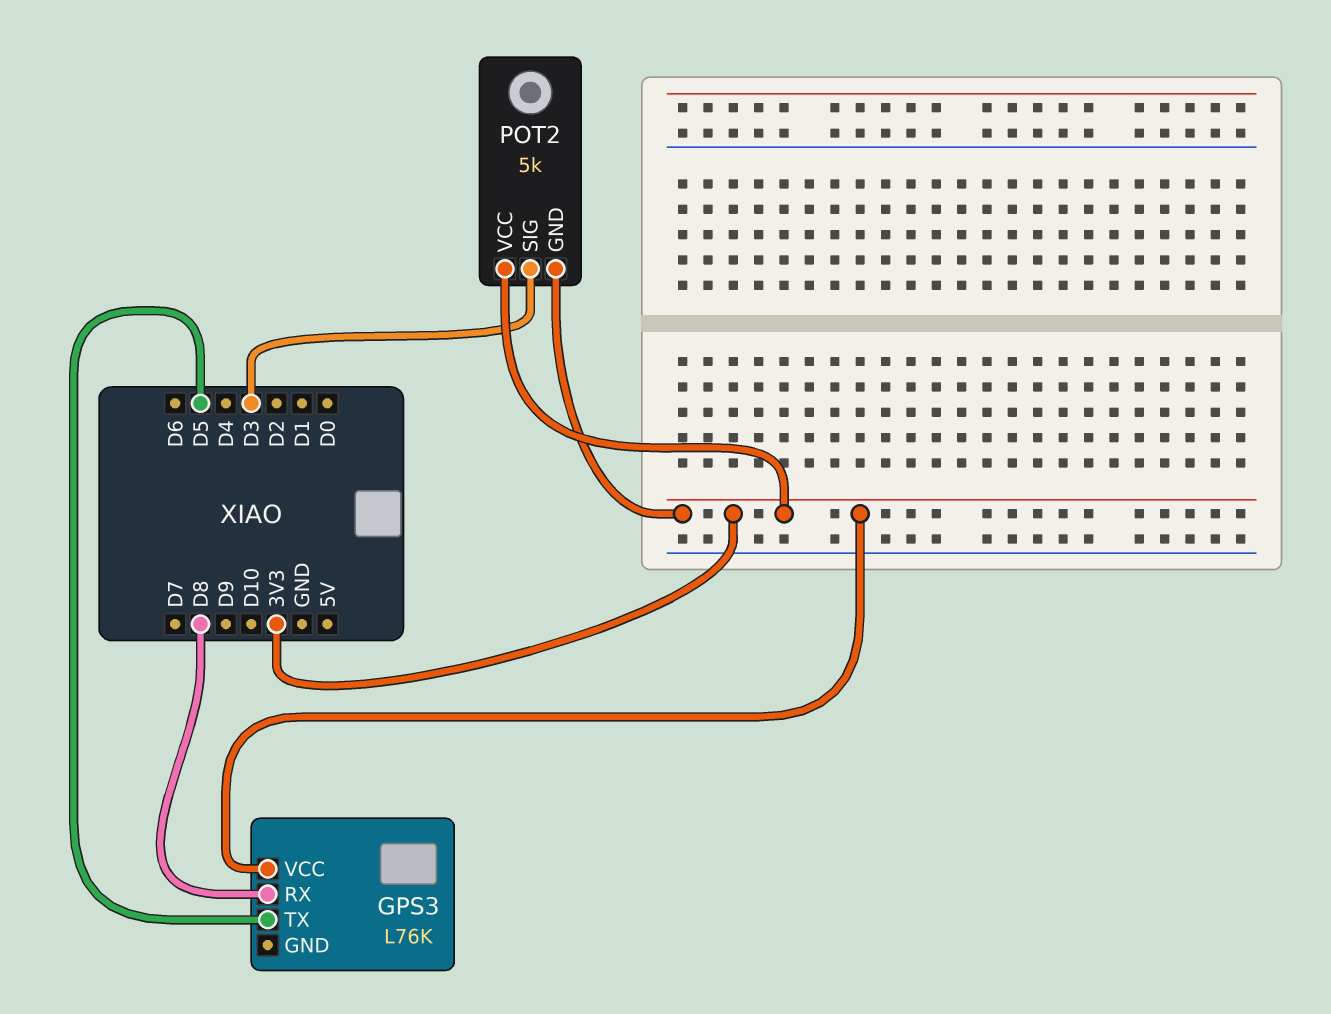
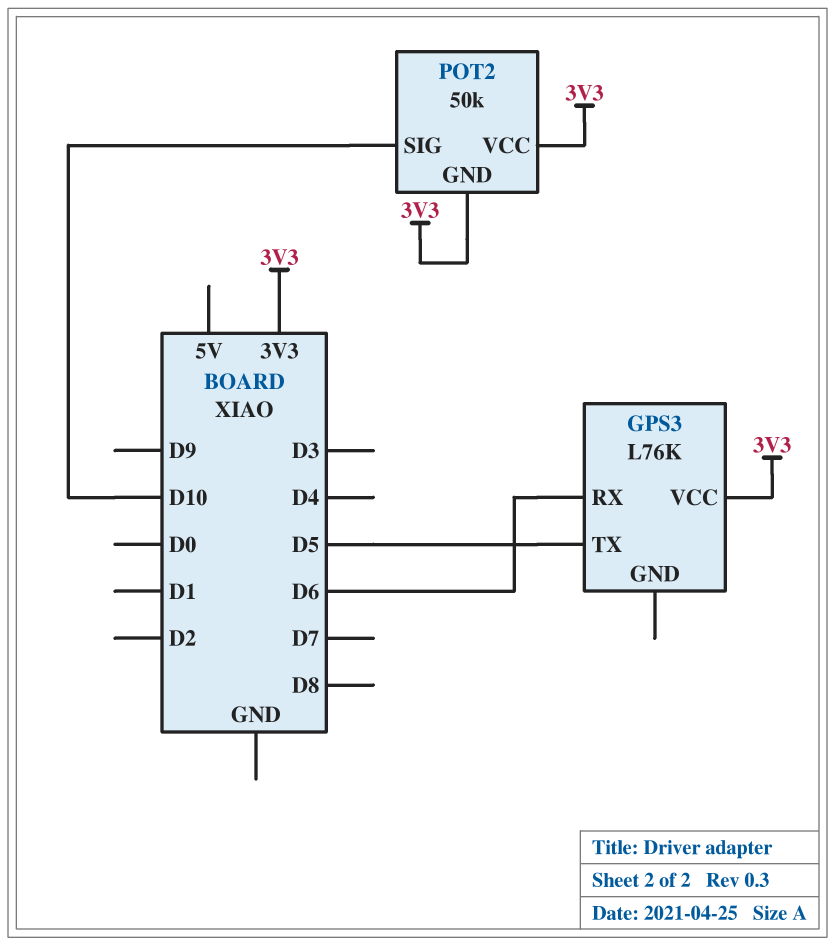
GPS3 pin RX: D8 -> D6
POT2: 5k -> 50k
POT2 pin SIG: D3 -> D10

